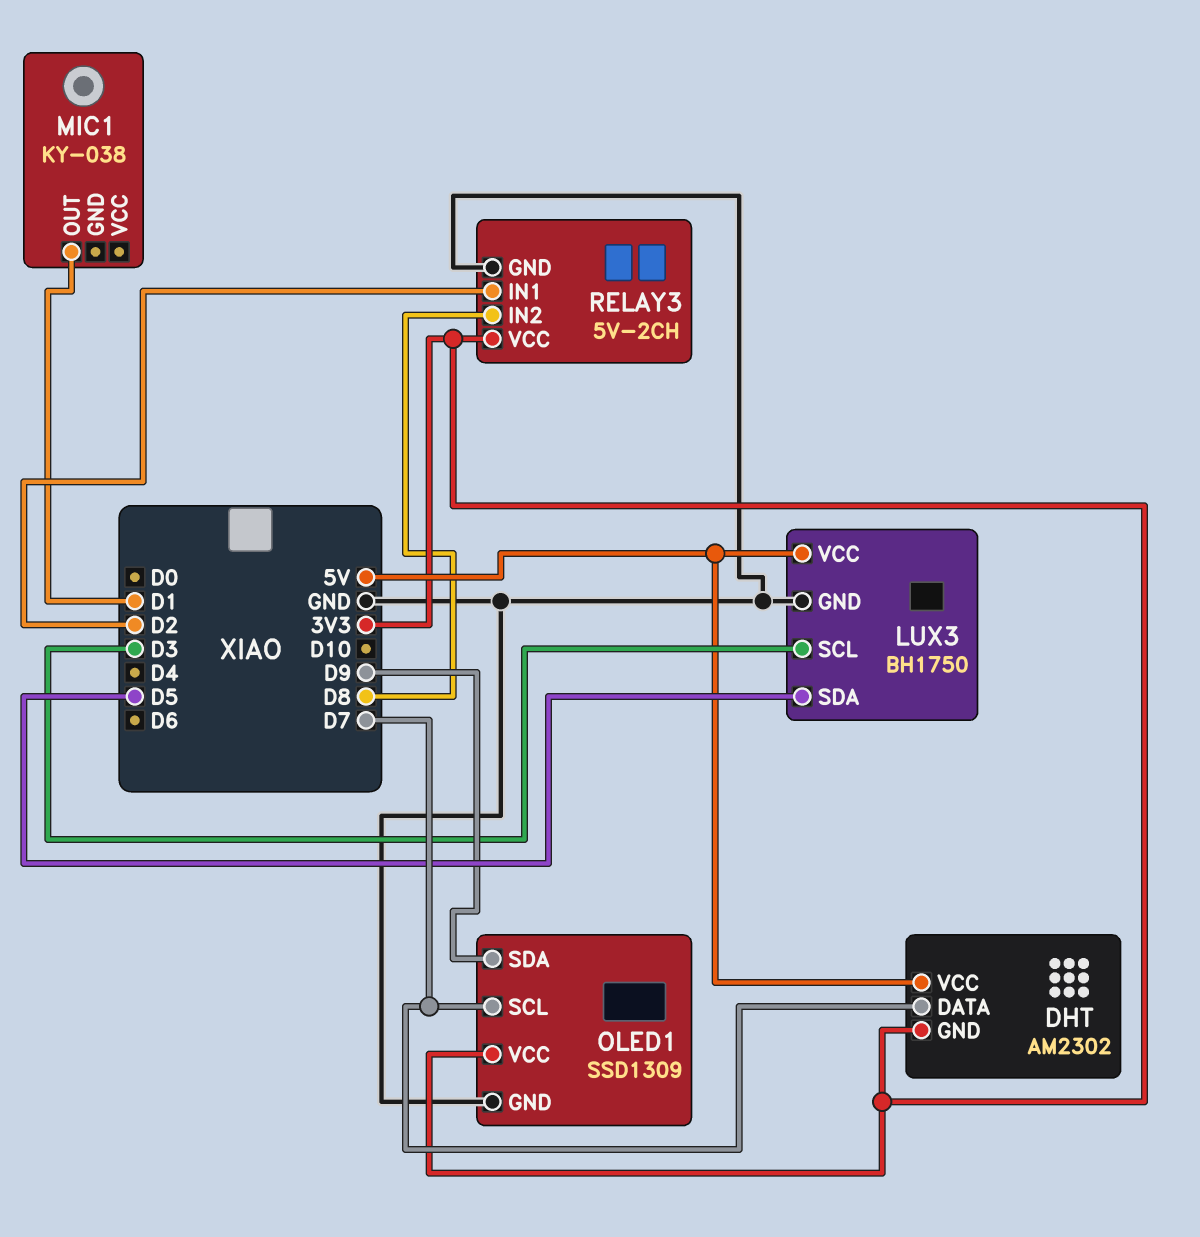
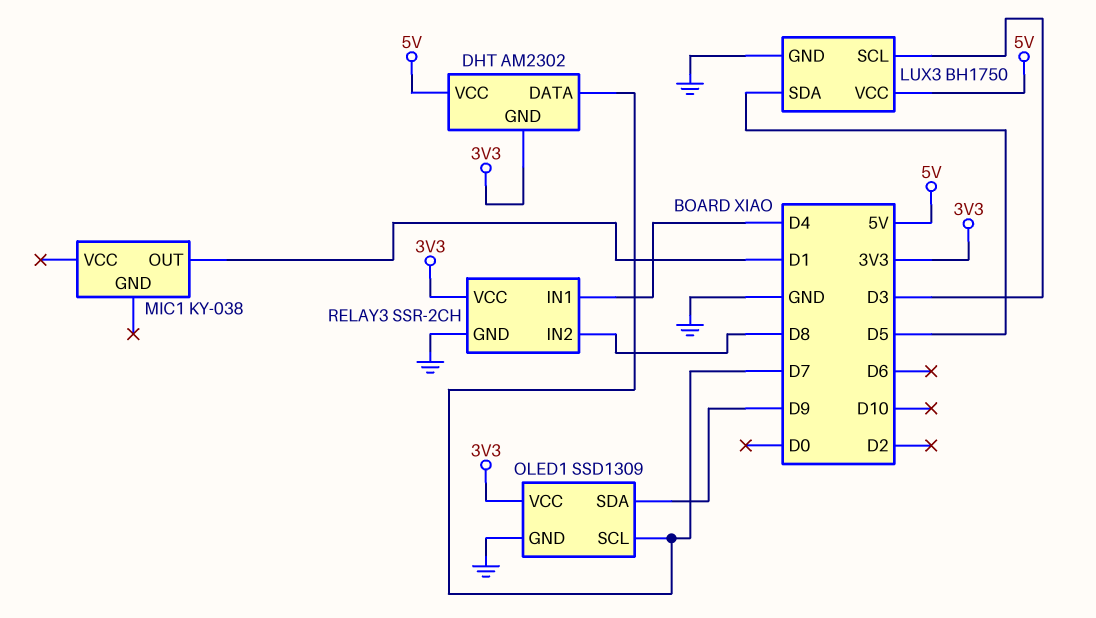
RELAY3: 5V-2CH -> SSR-2CH
RELAY3 pin IN1: D2 -> D4

